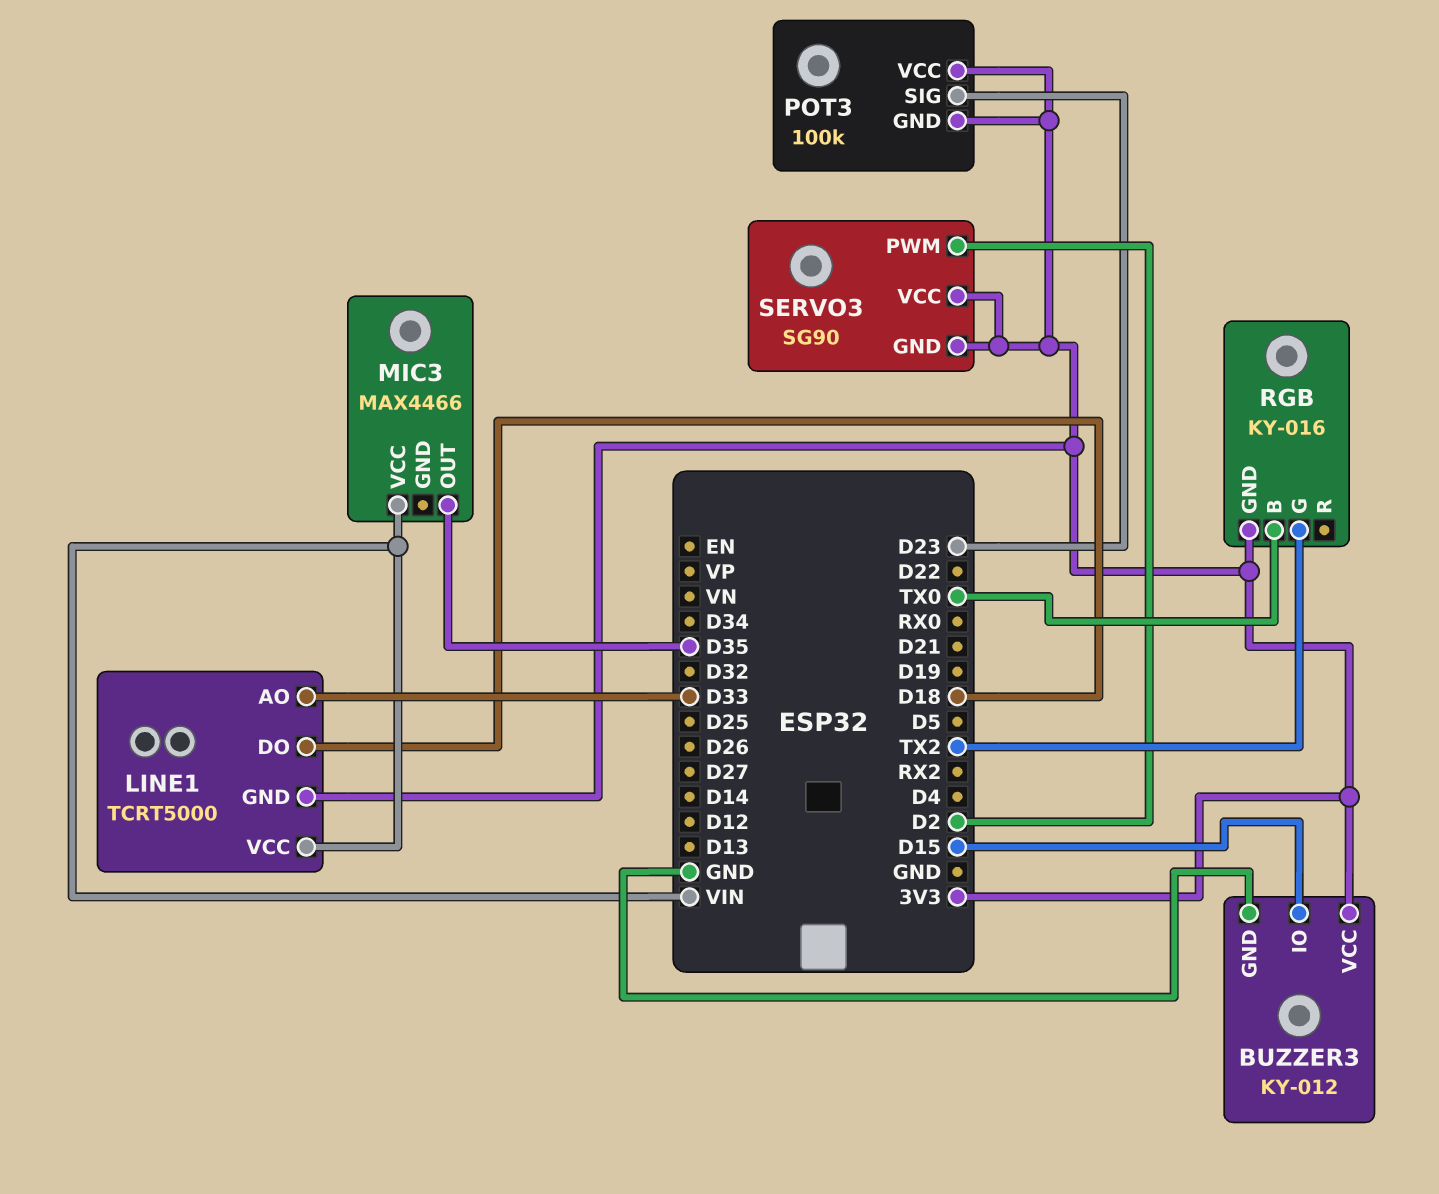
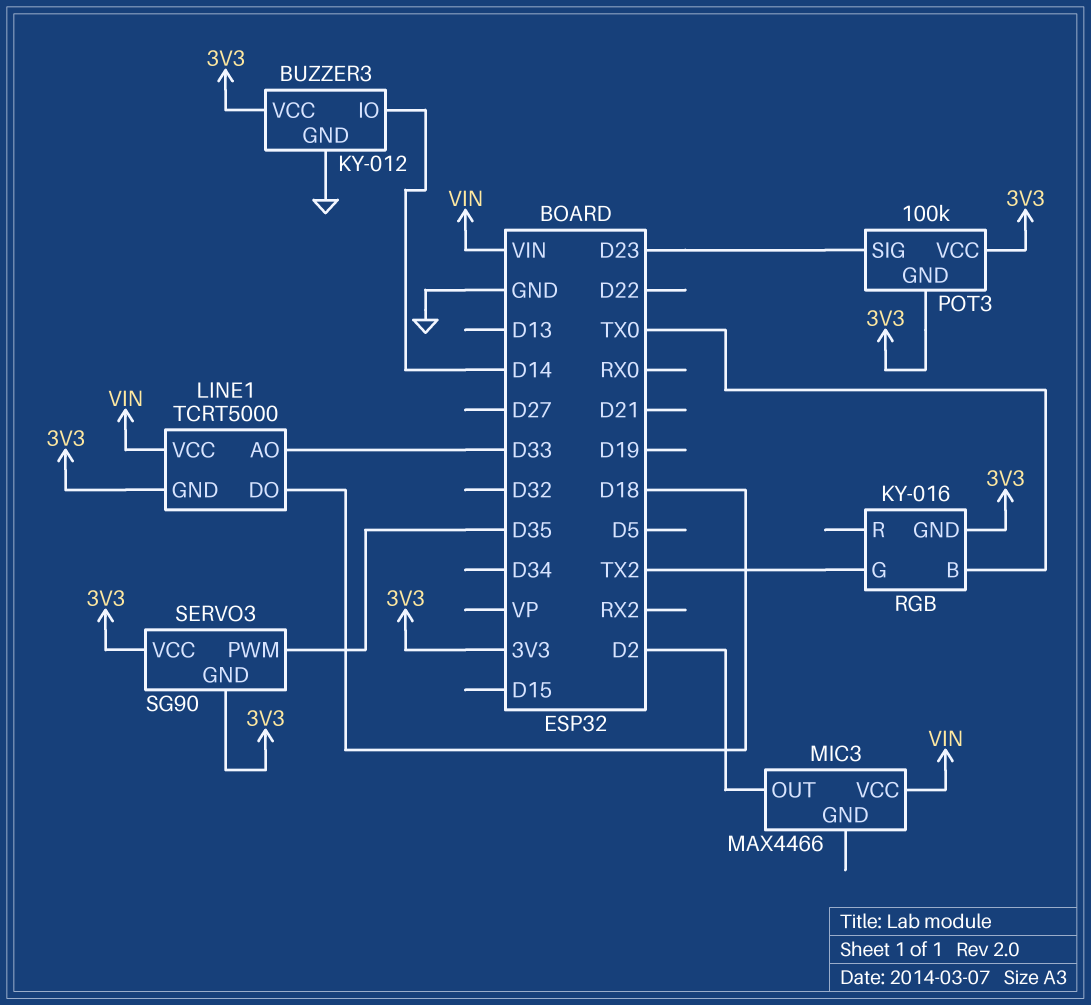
BUZZER3 pin IO: D15 -> D14
MIC3 pin OUT: D35 -> D2
SERVO3 pin PWM: D2 -> D35

